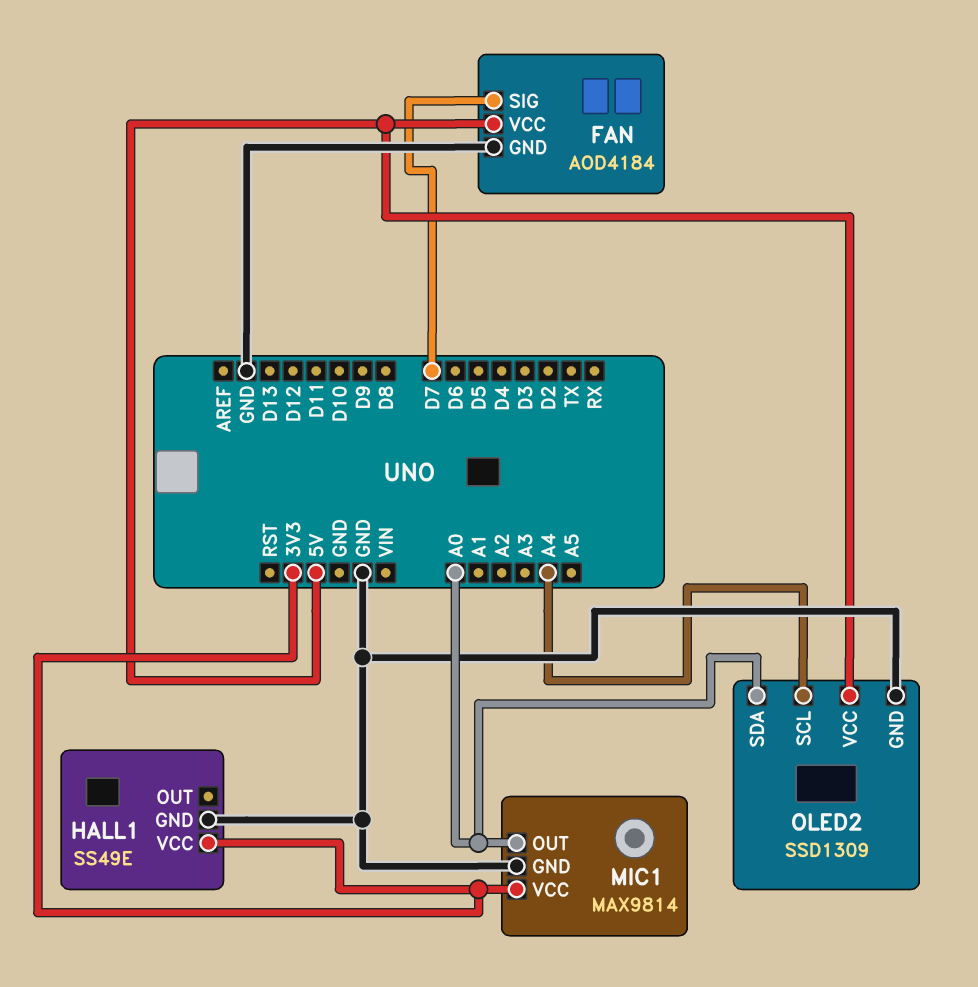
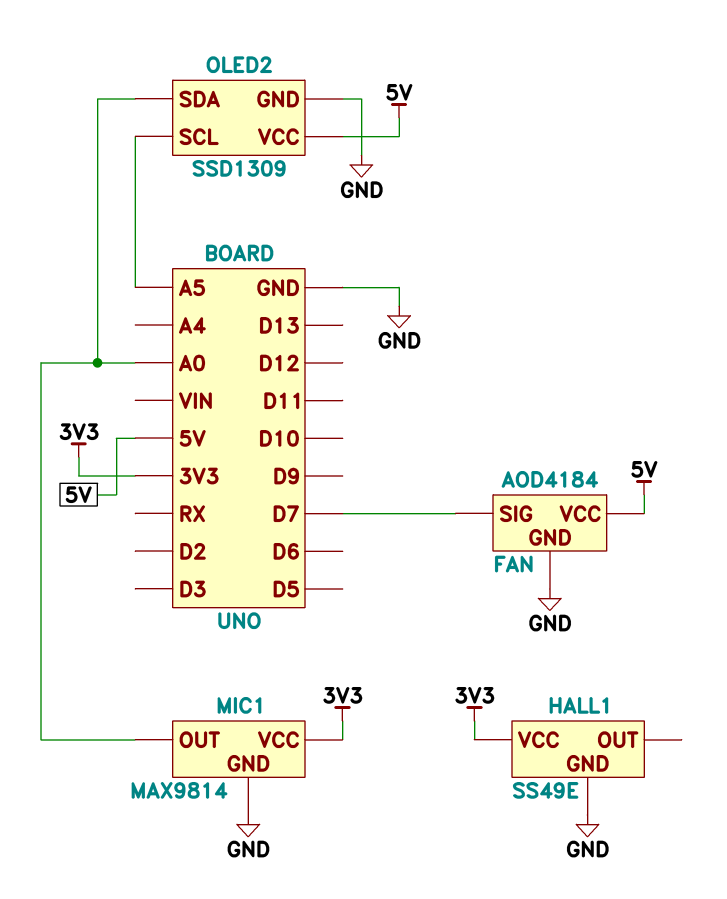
OLED2 pin SCL: A4 -> A5

